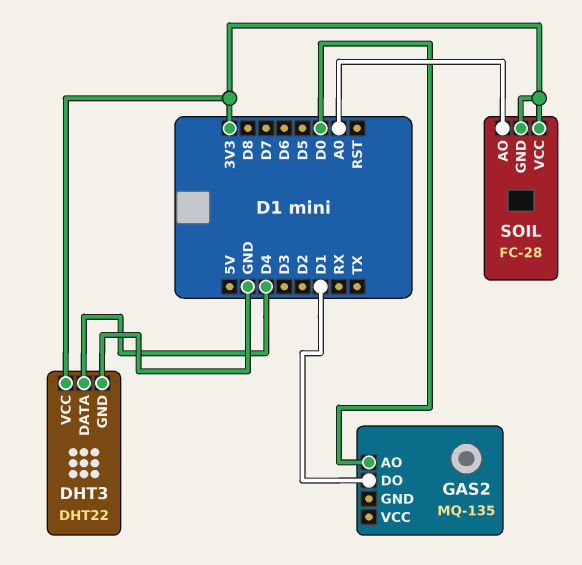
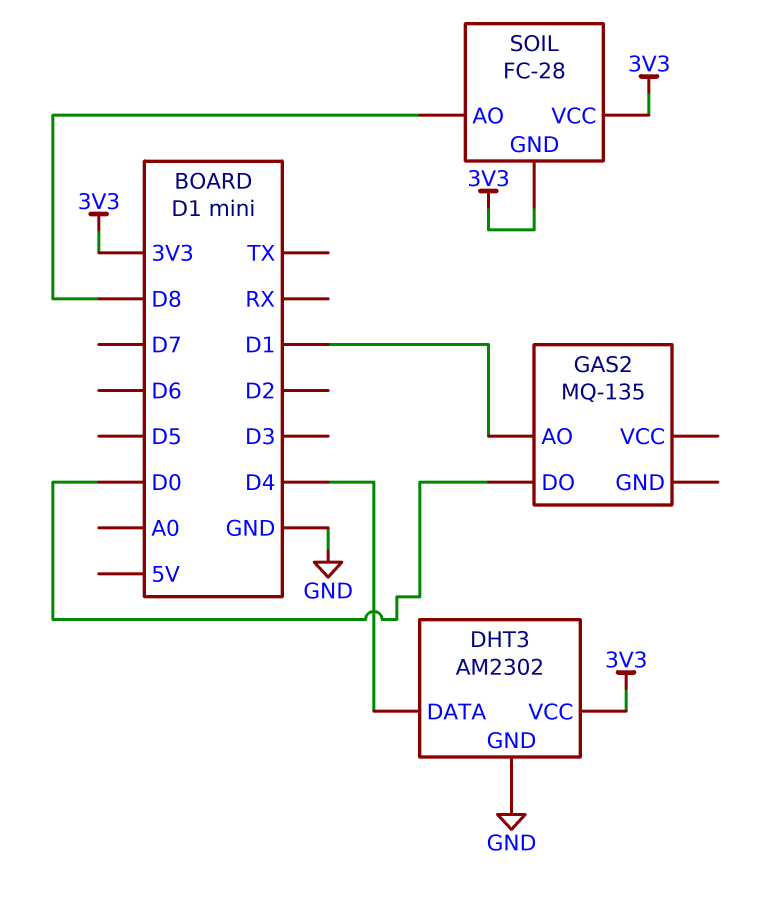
DHT3: DHT22 -> AM2302
GAS2 pin AO: D0 -> D1
GAS2 pin DO: D1 -> D0
SOIL pin AO: A0 -> D8

